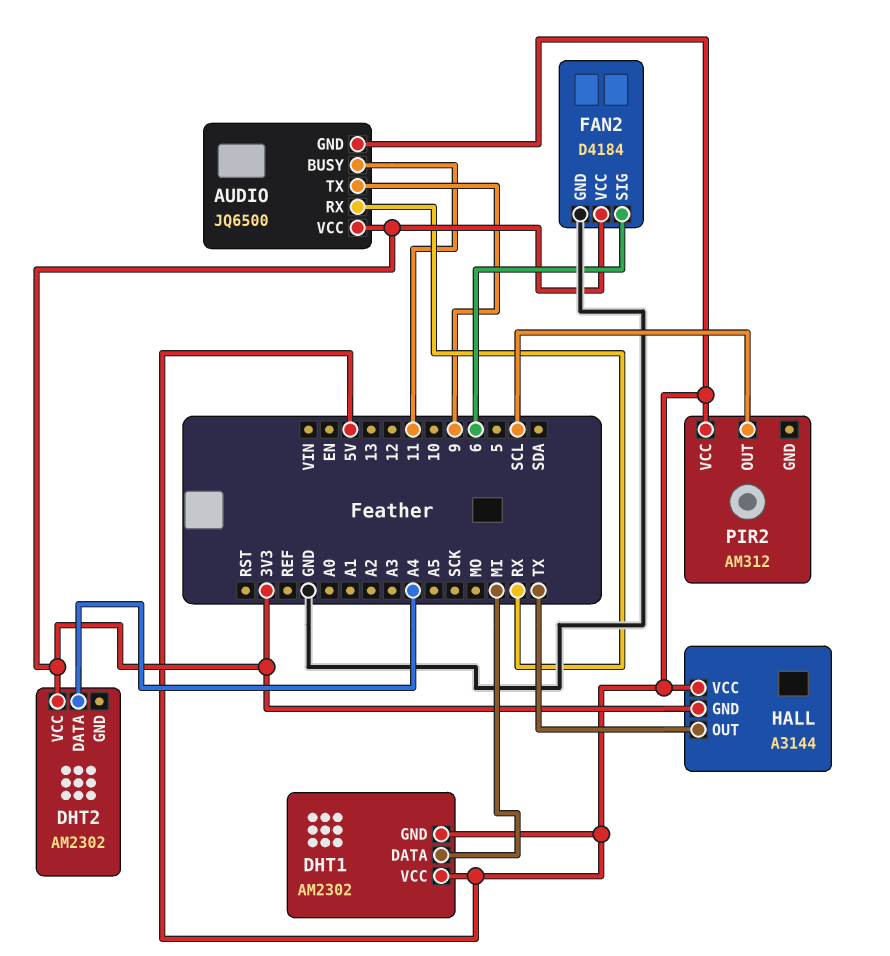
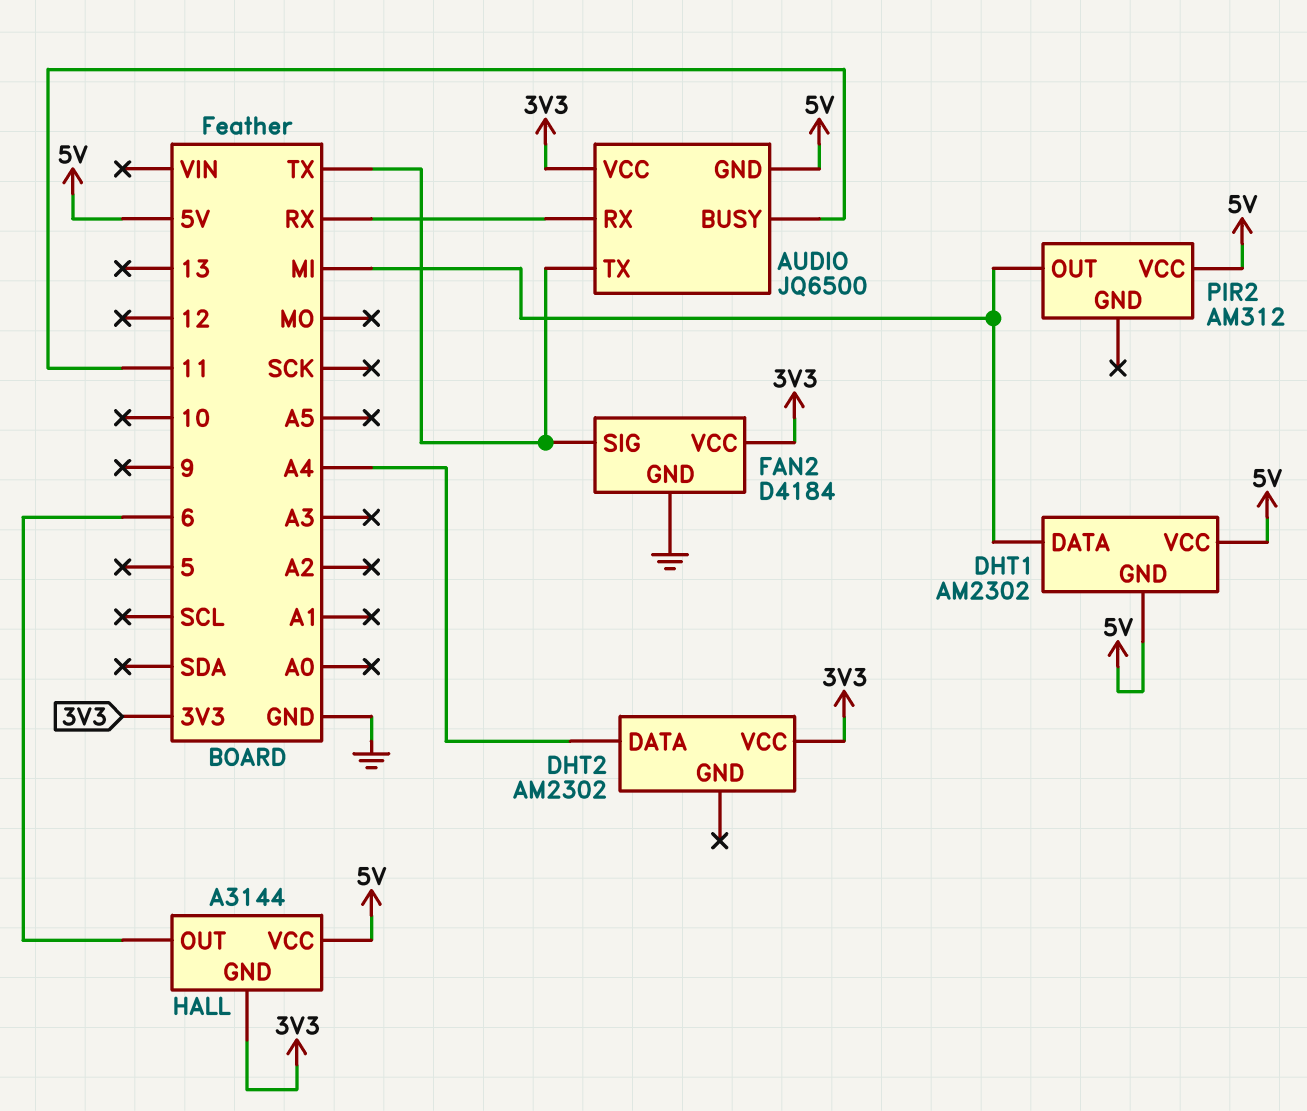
AUDIO pin TX: 9 -> TX
FAN2 pin SIG: 6 -> TX
HALL pin OUT: TX -> 6
PIR2 pin OUT: SCL -> MI

